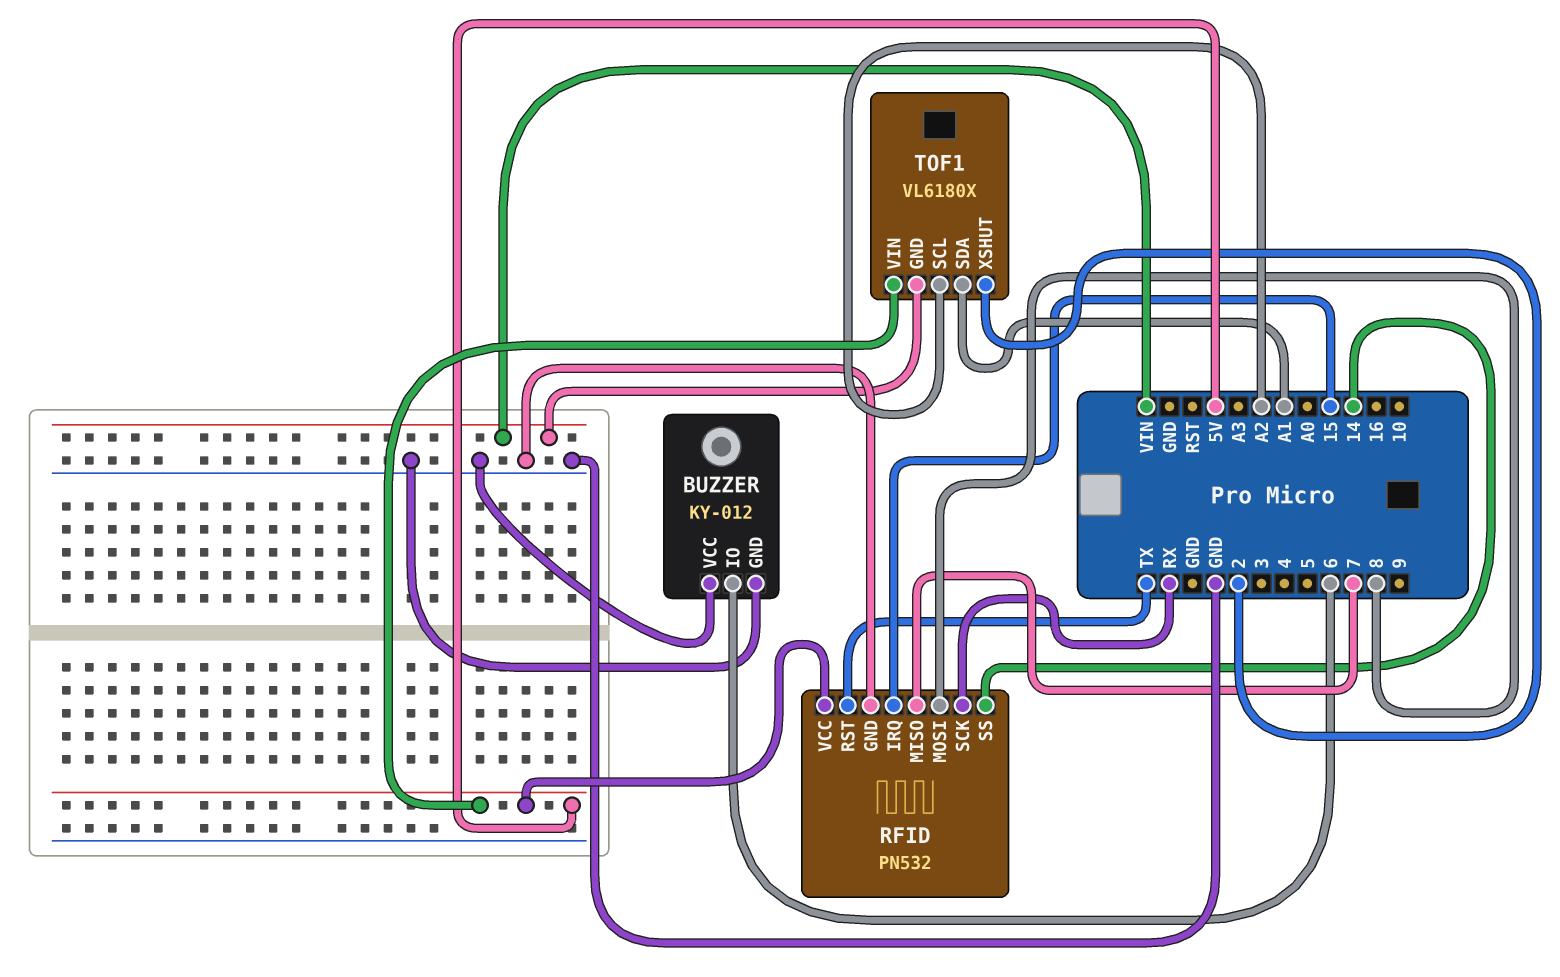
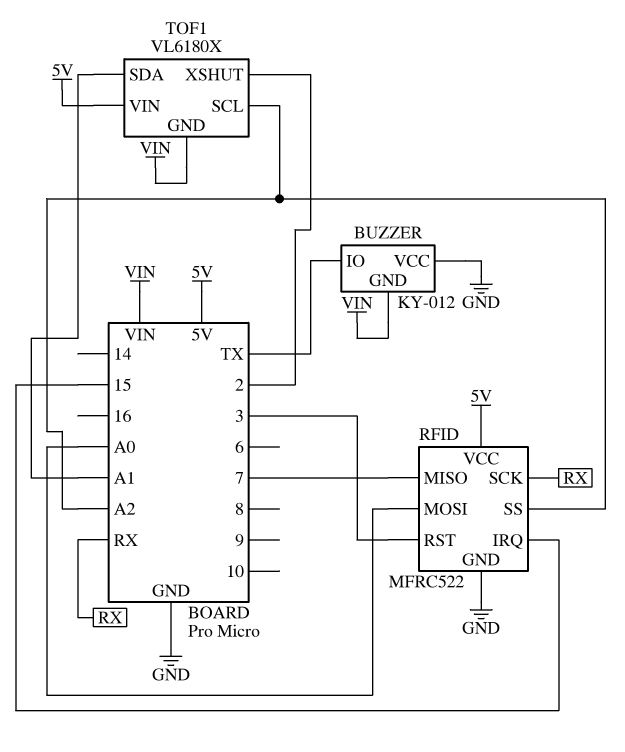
BUZZER pin GND: GND -> VIN
BUZZER pin IO: 6 -> TX
RFID: PN532 -> MFRC522
RFID pin MOSI: 8 -> A0
RFID pin RST: TX -> 3
RFID pin SS: 14 -> A2

